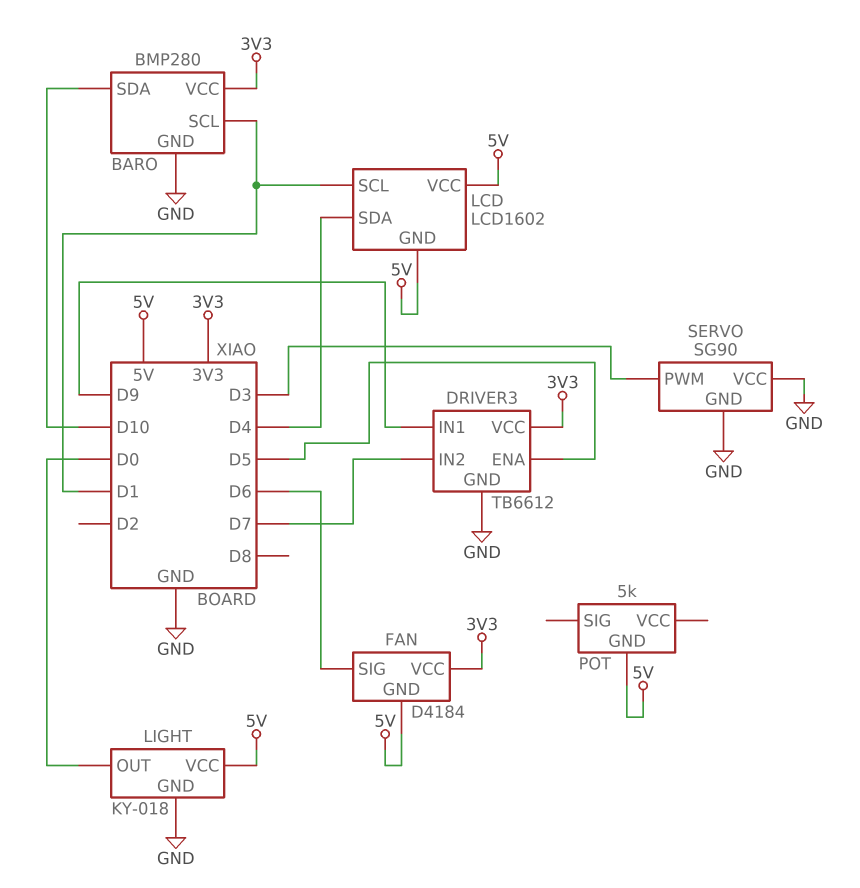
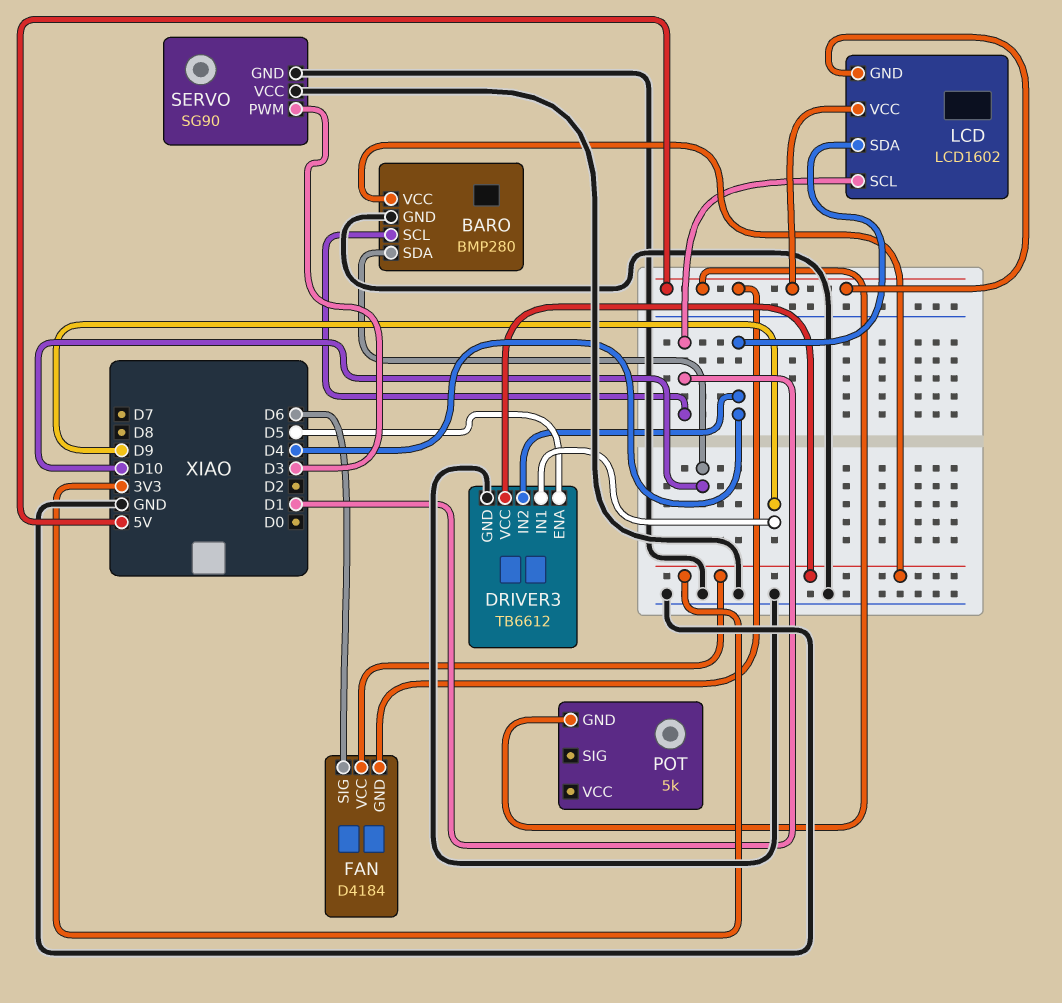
DRIVER3 pin IN2: D7 -> D4
LIGHT: KY-018 -> none
LIGHT pin GND: GND -> none
LIGHT pin OUT: D0 -> none
LIGHT pin VCC: 5V -> none

